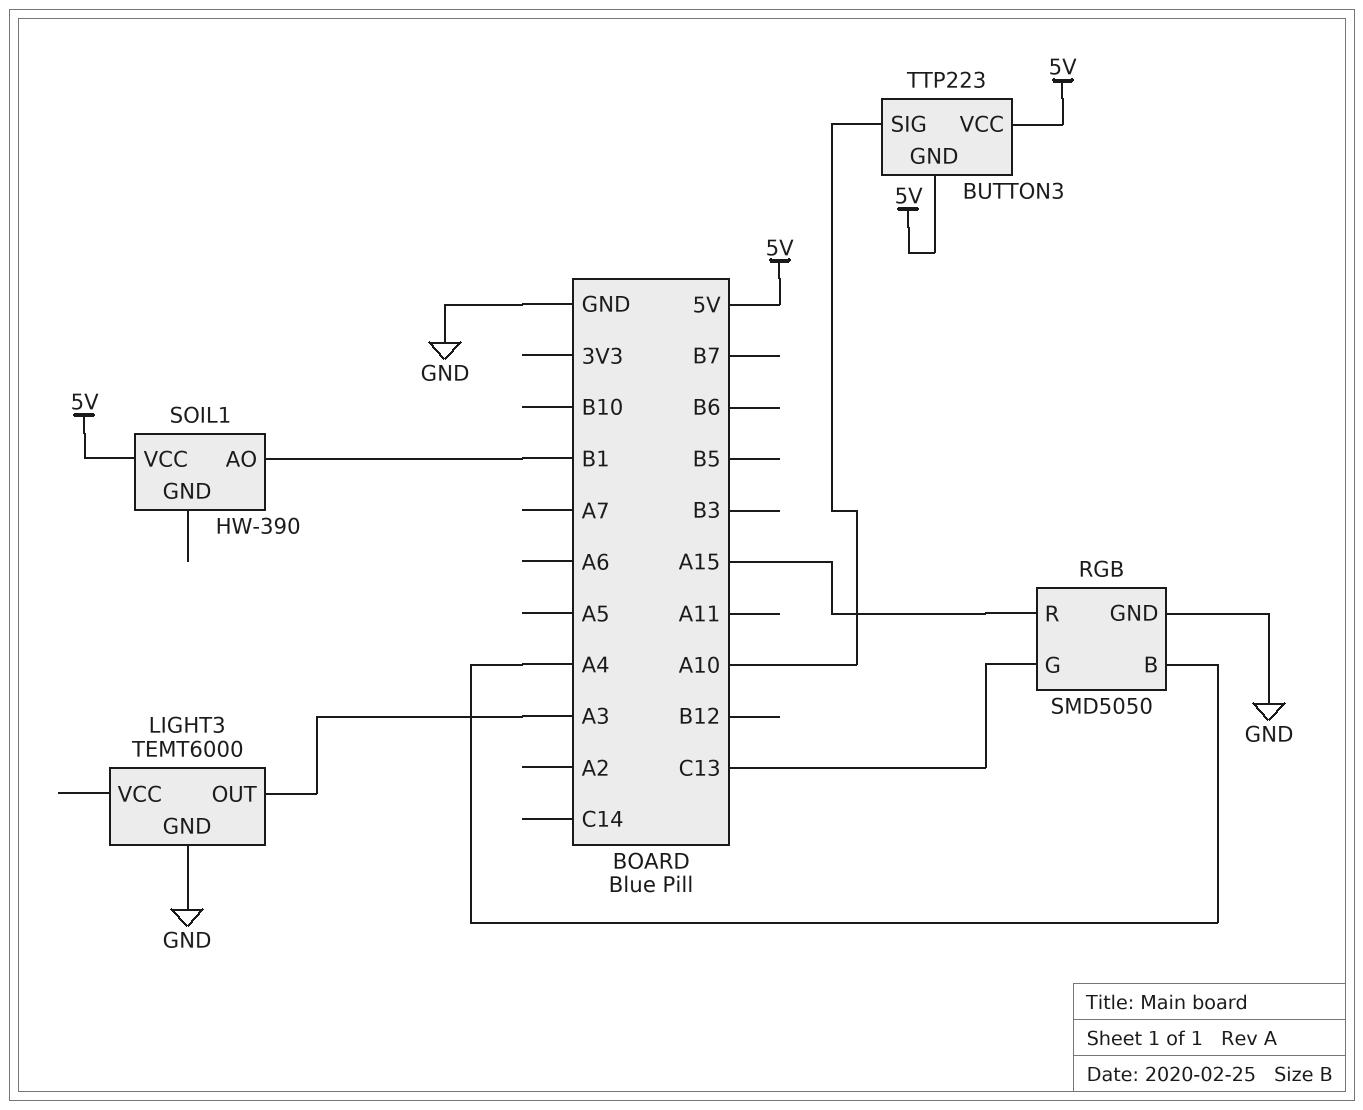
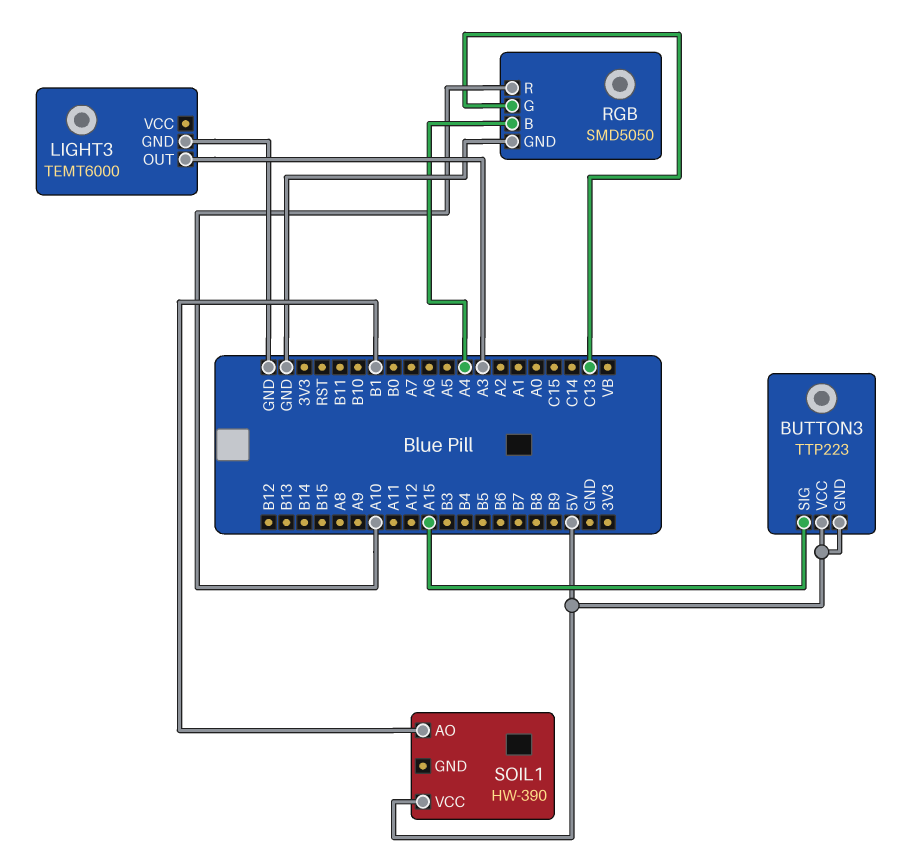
BUTTON3 pin SIG: A10 -> A15
RGB pin R: A15 -> A10

